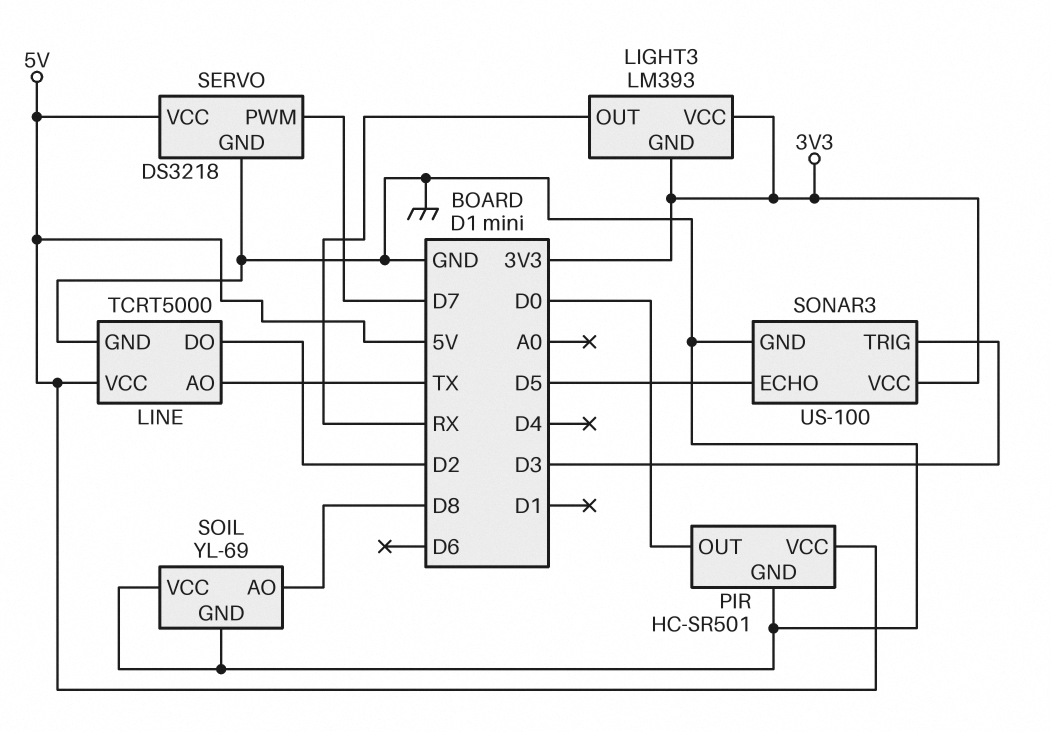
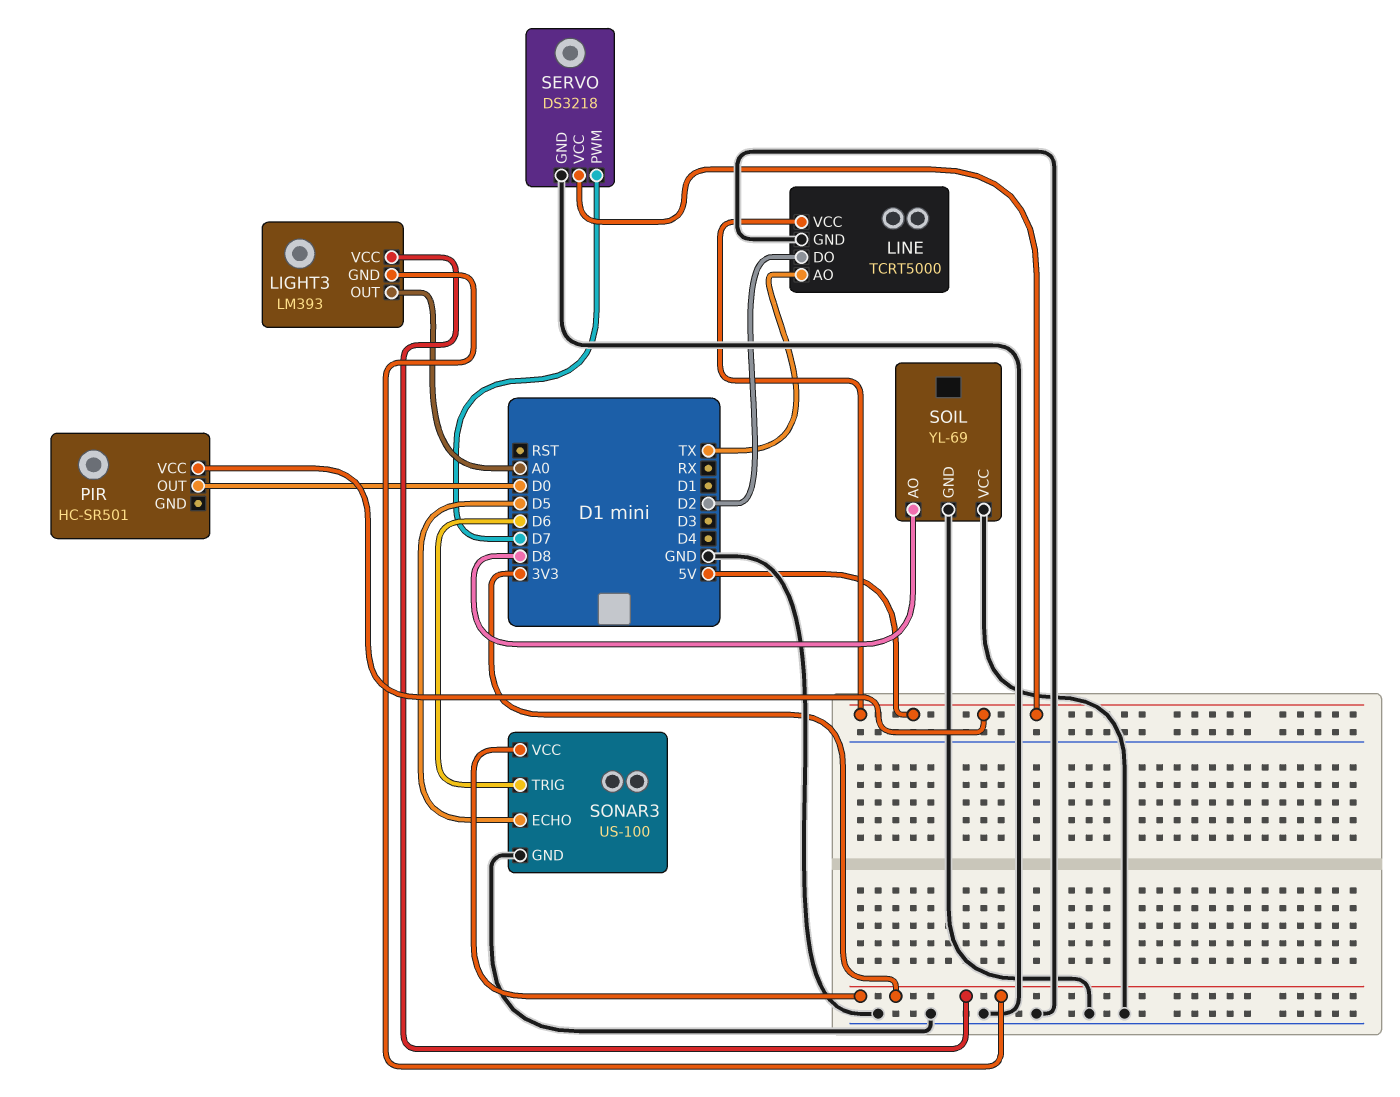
LIGHT3 pin OUT: RX -> A0
PIR pin GND: GND -> none
SONAR3 pin TRIG: D3 -> D6

